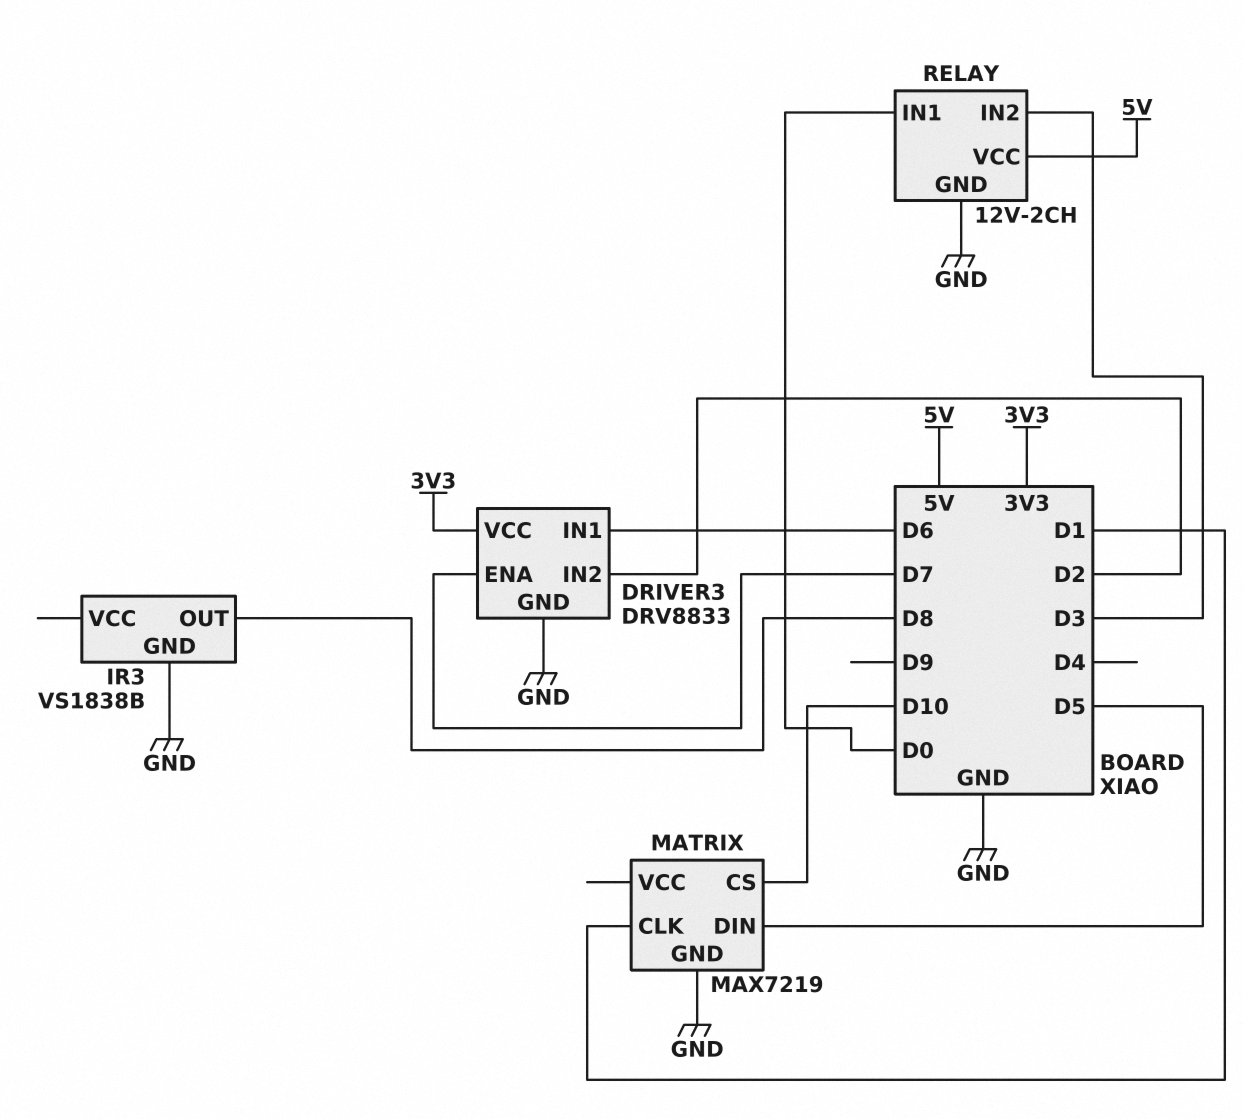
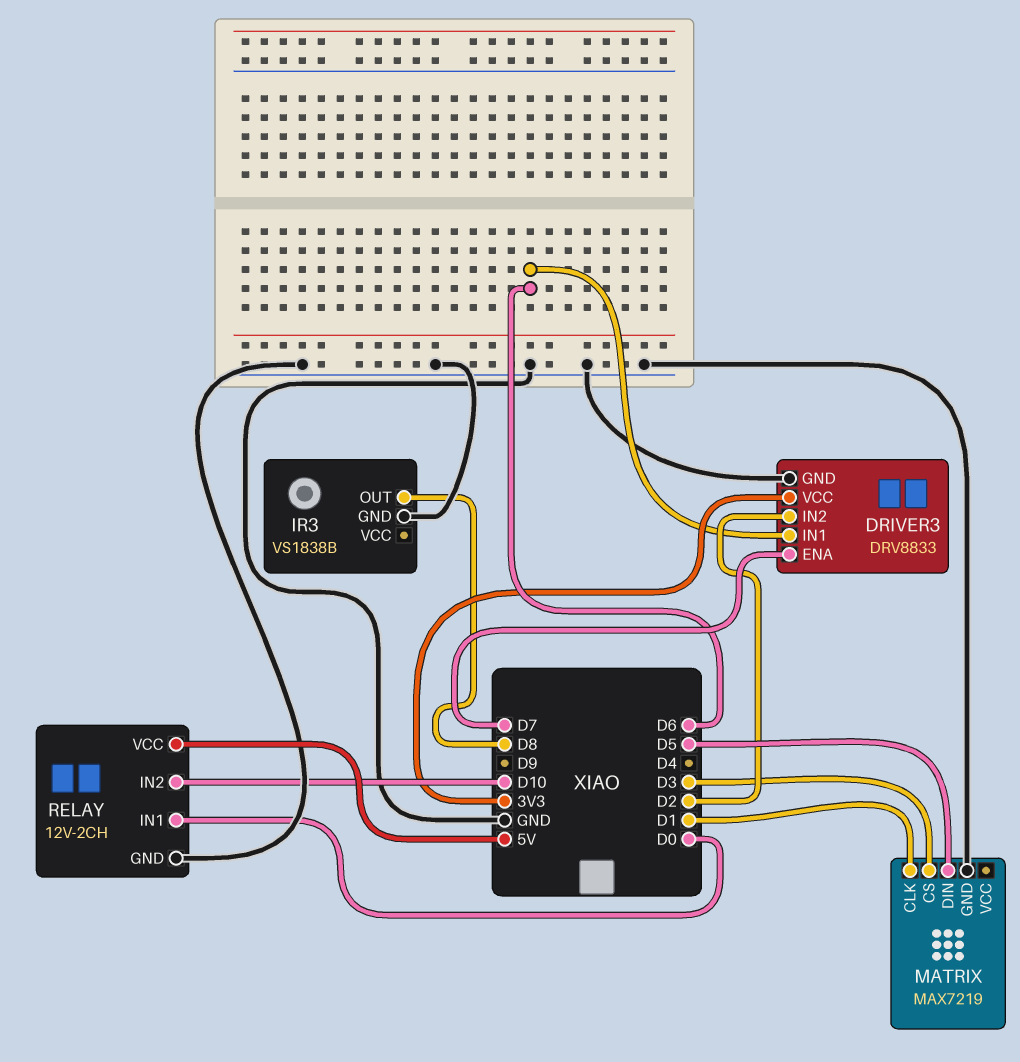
MATRIX pin CS: D10 -> D3
RELAY pin IN2: D3 -> D10

